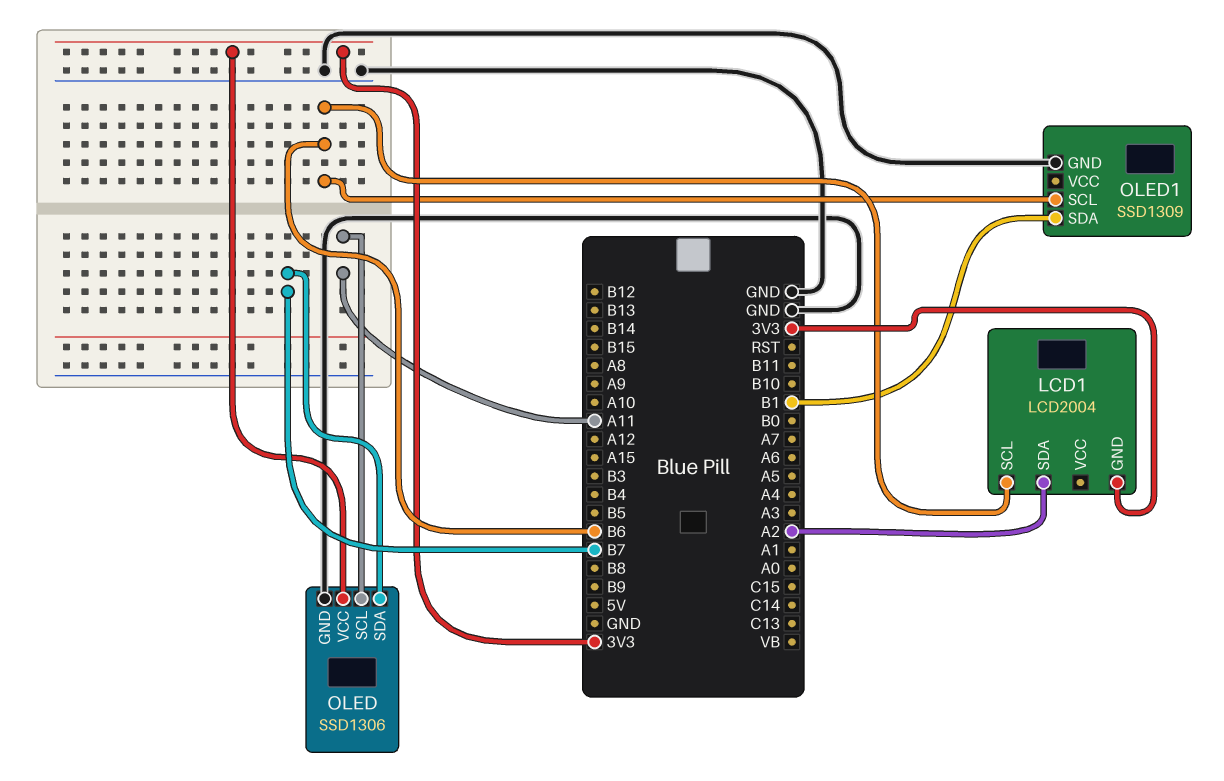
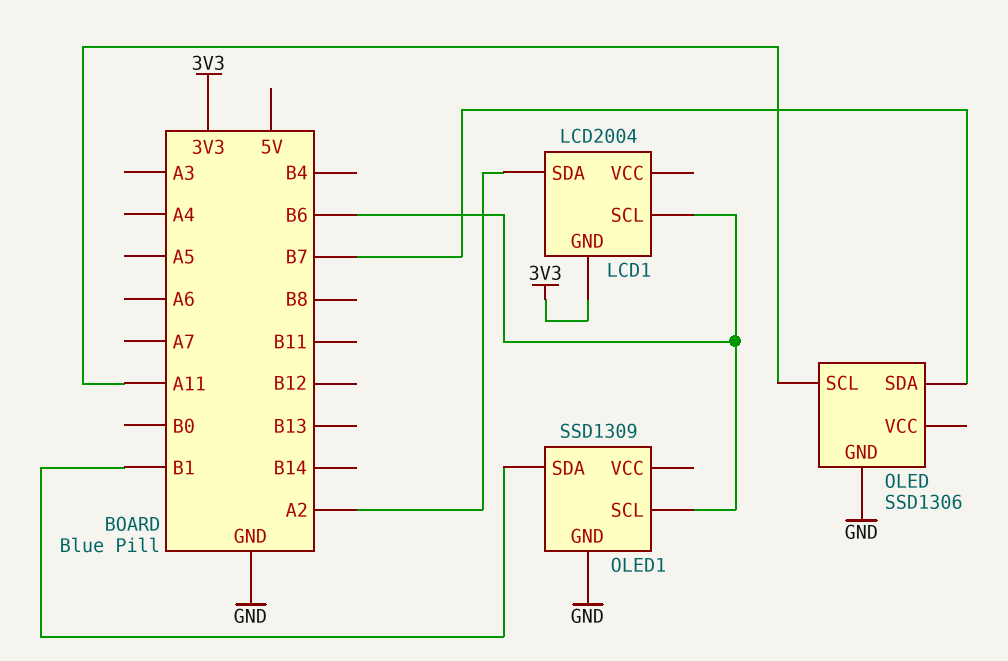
OLED pin VCC: 3V3 -> none

